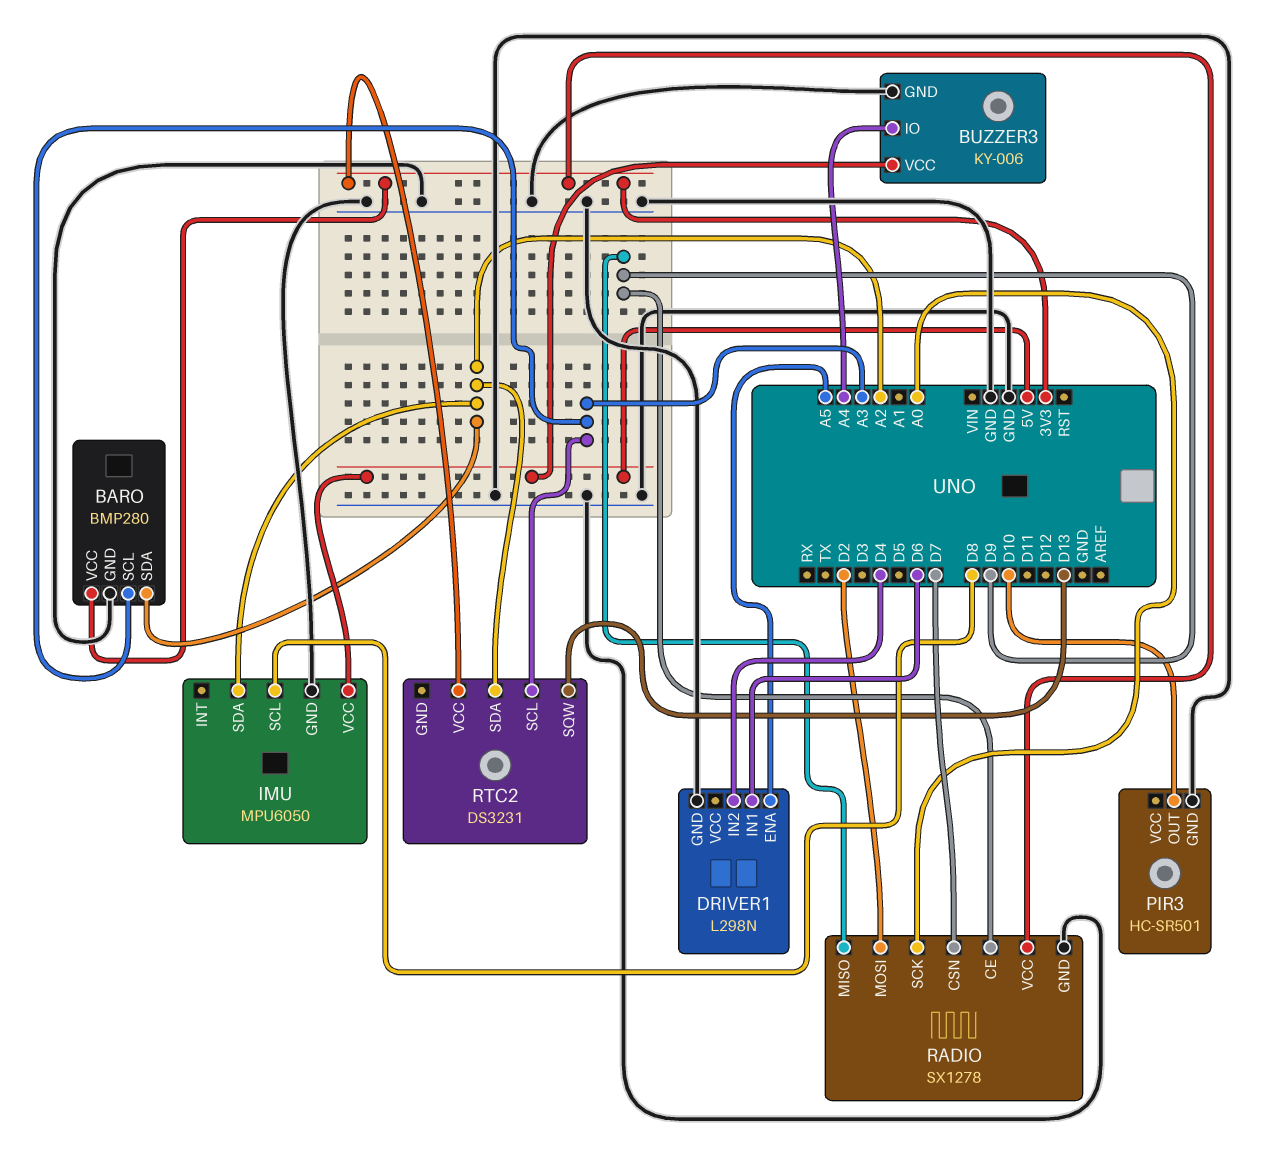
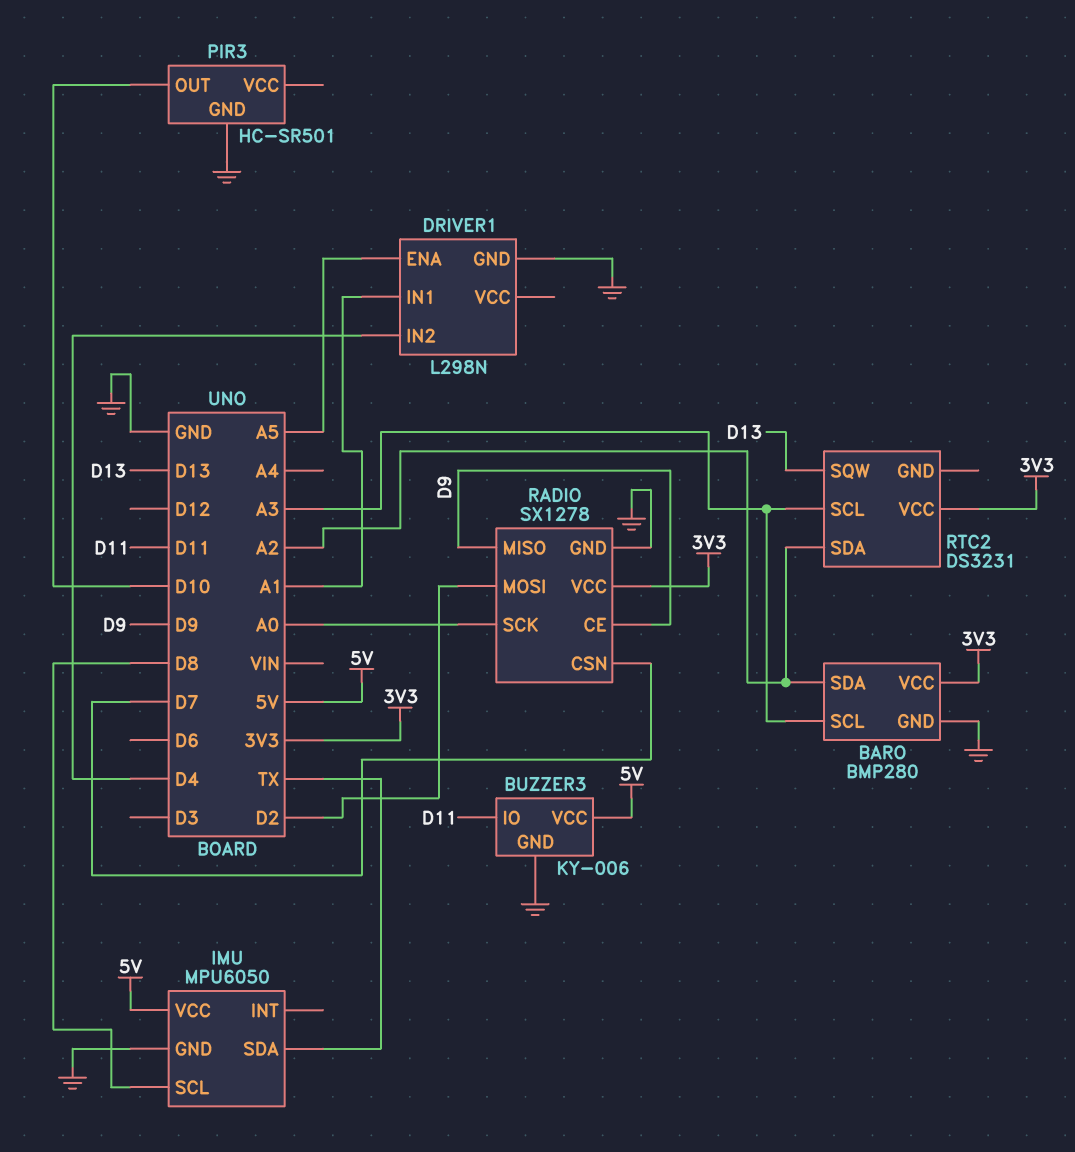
BUZZER3 pin IO: A4 -> D11
DRIVER1 pin IN1: D6 -> A1
IMU pin SDA: A2 -> TX

